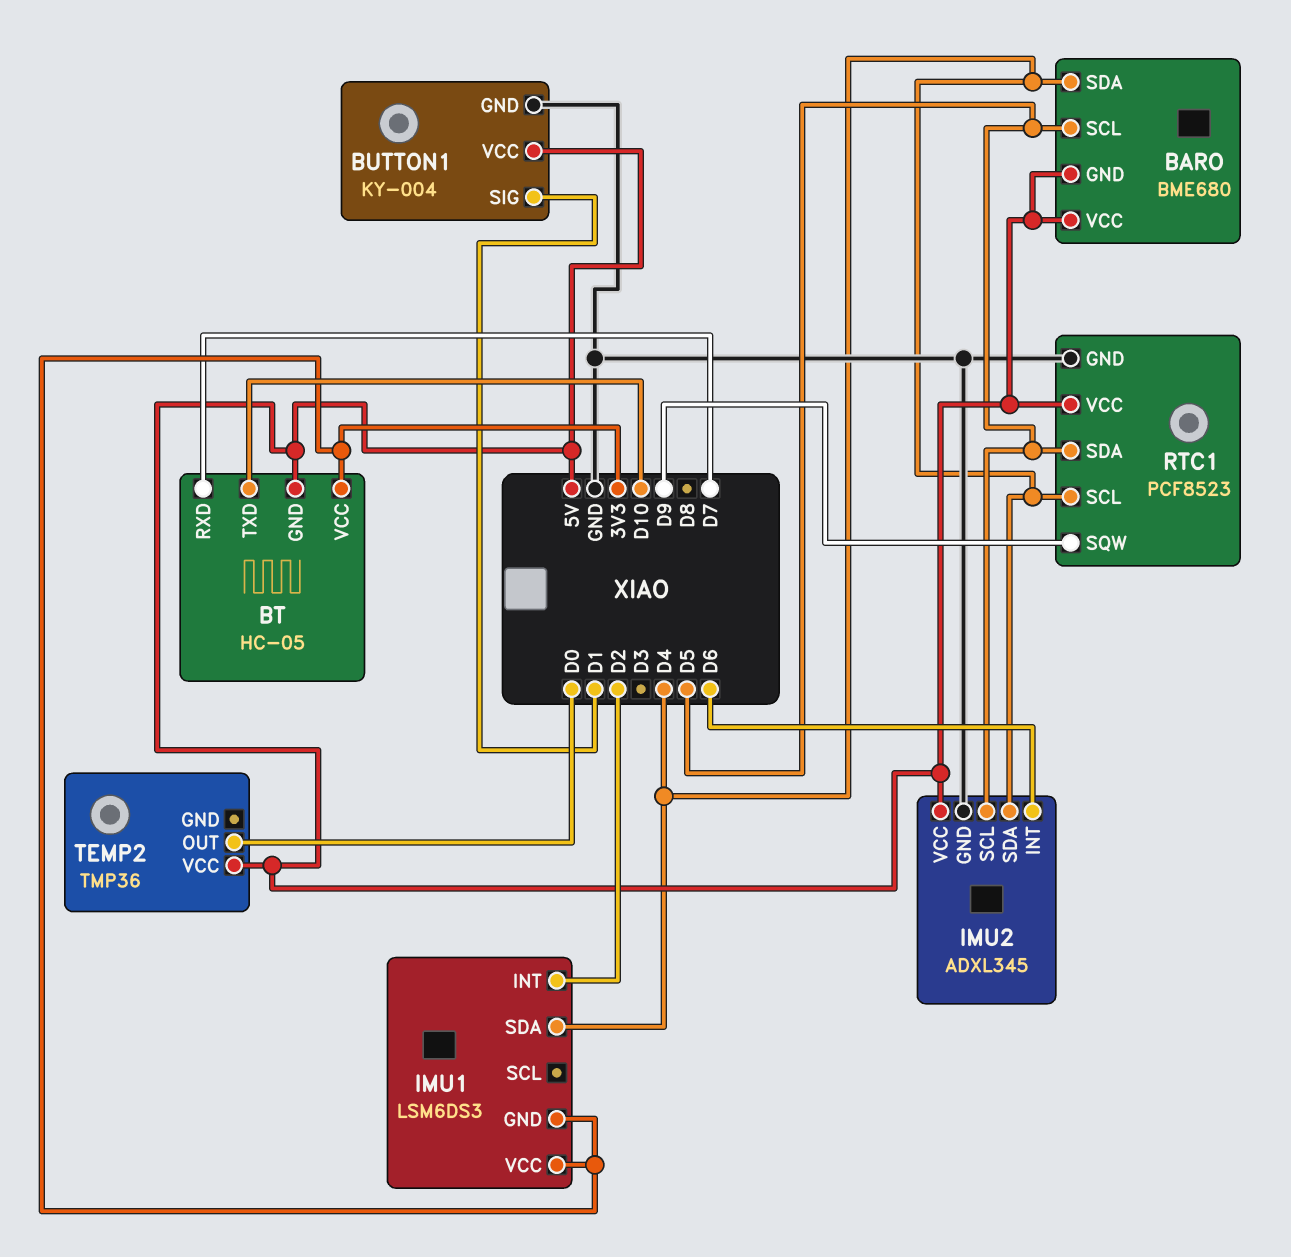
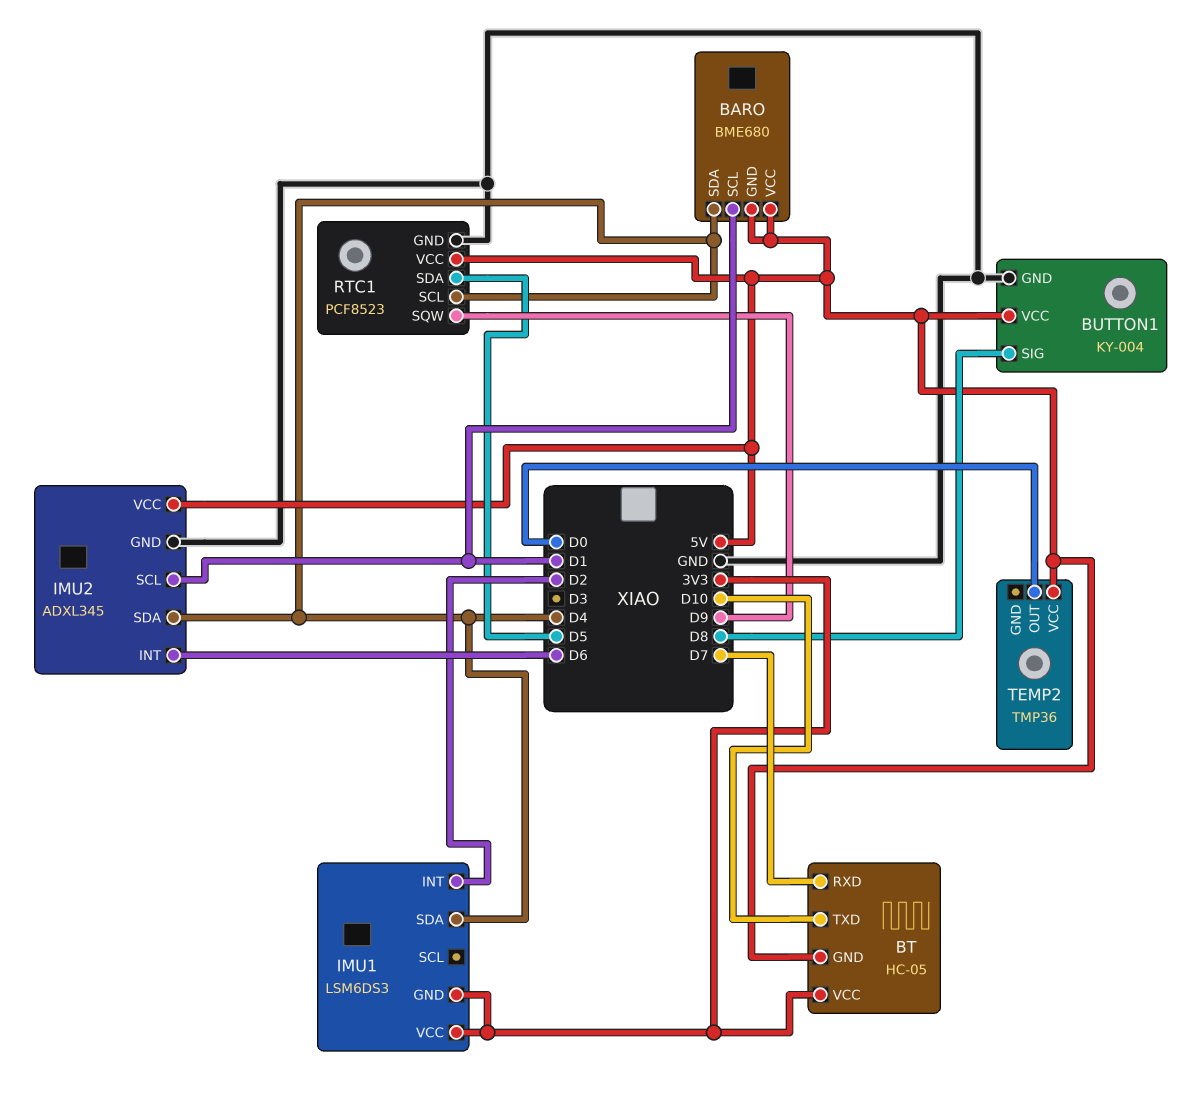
BARO pin SCL: D5 -> D1
BUTTON1 pin SIG: D1 -> D8
IMU2 pin SCL: D5 -> D1

